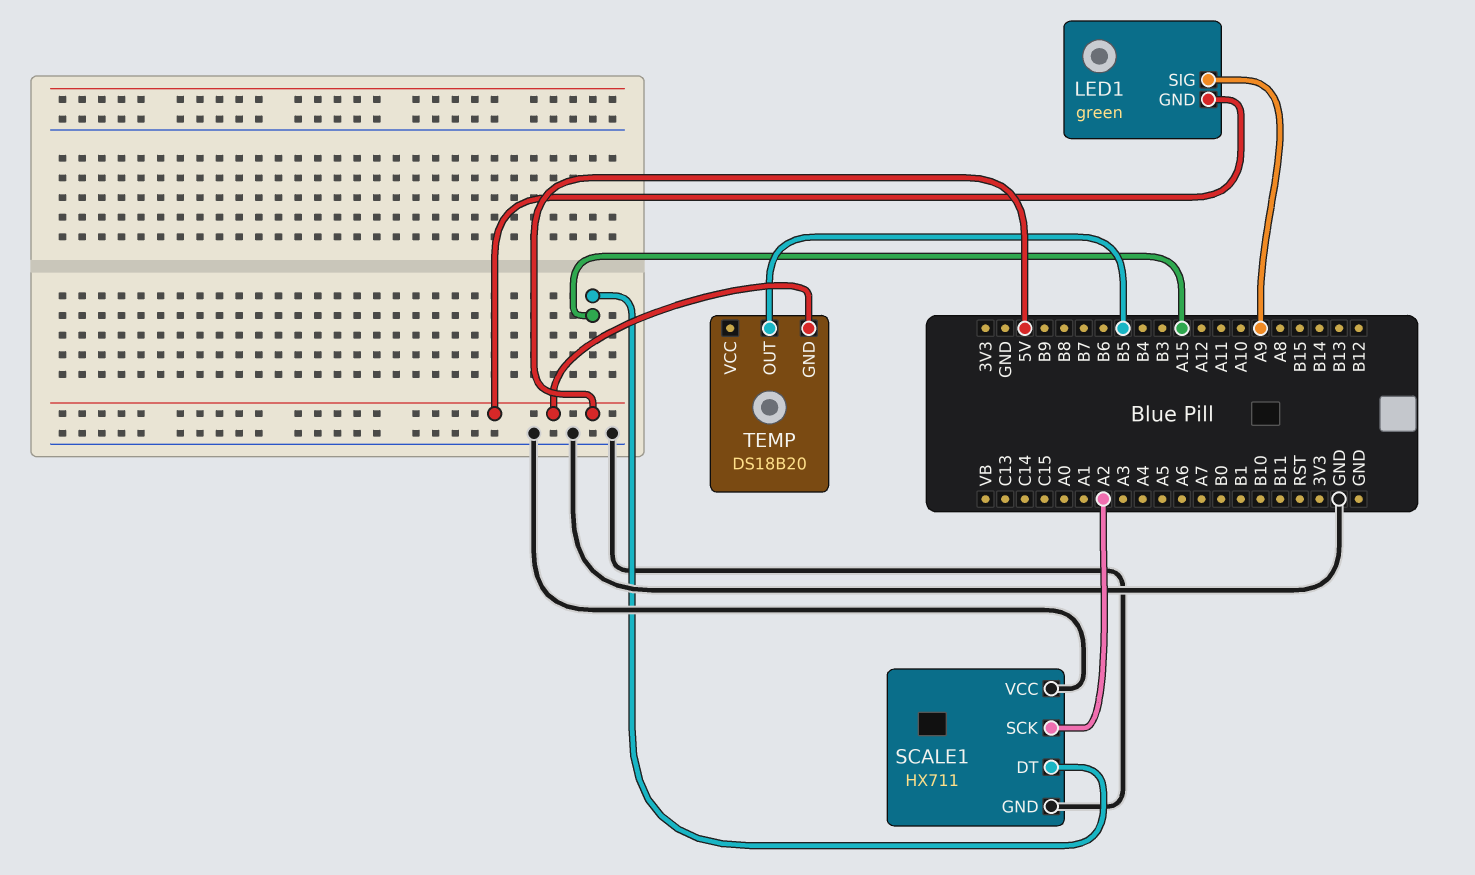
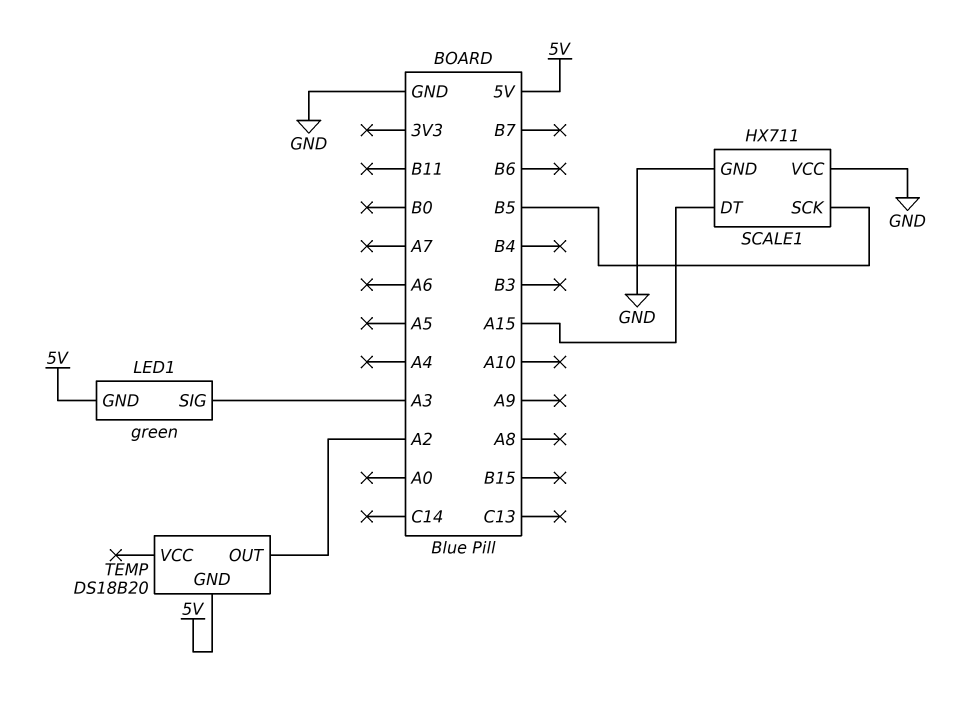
LED1 pin SIG: A9 -> A3
SCALE1 pin SCK: A2 -> B5
TEMP pin OUT: B5 -> A2

